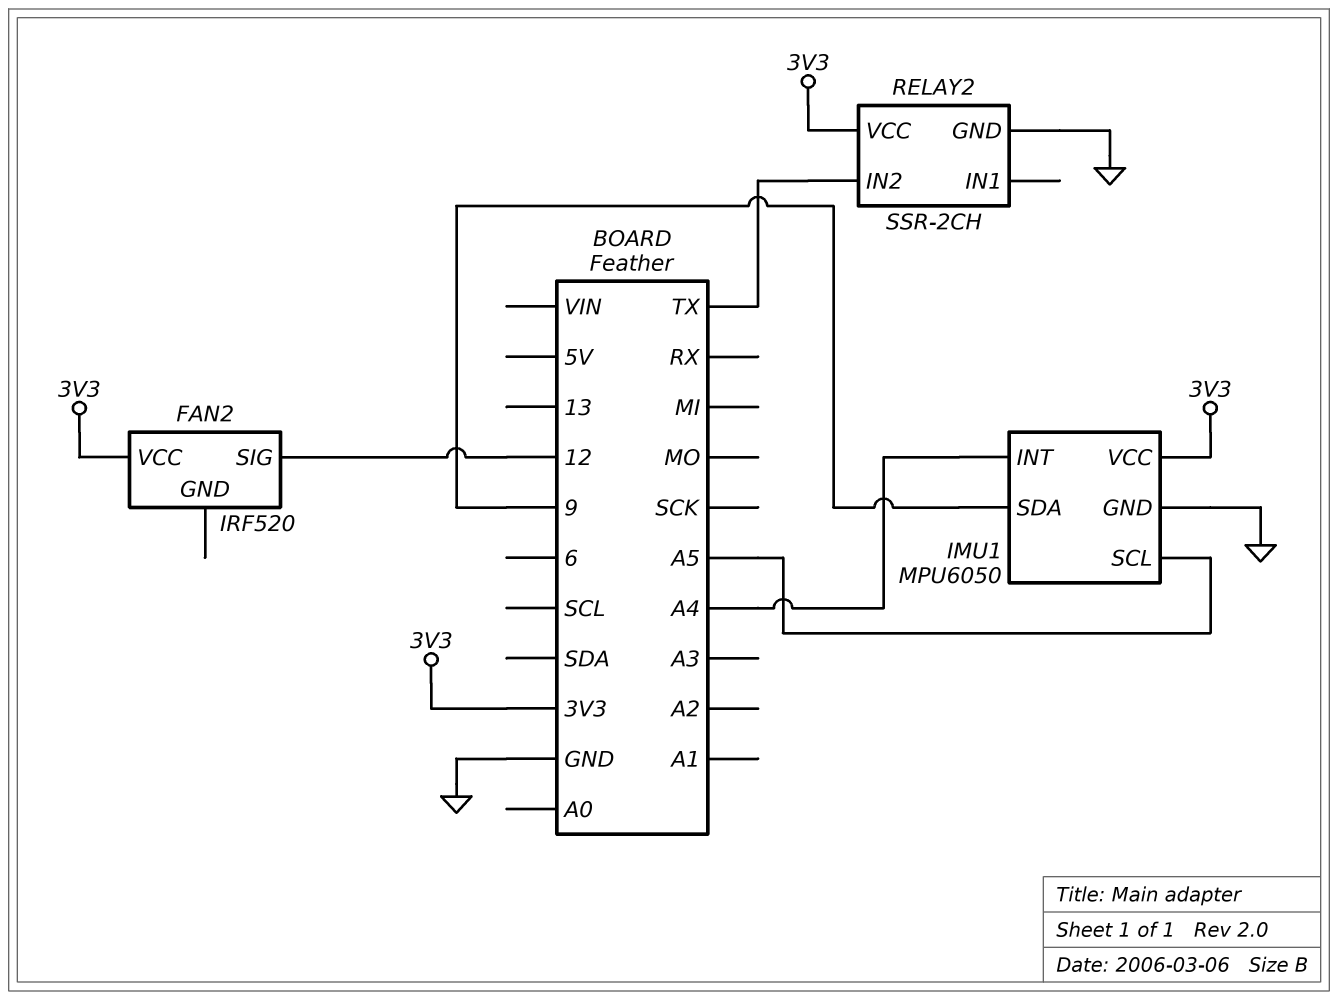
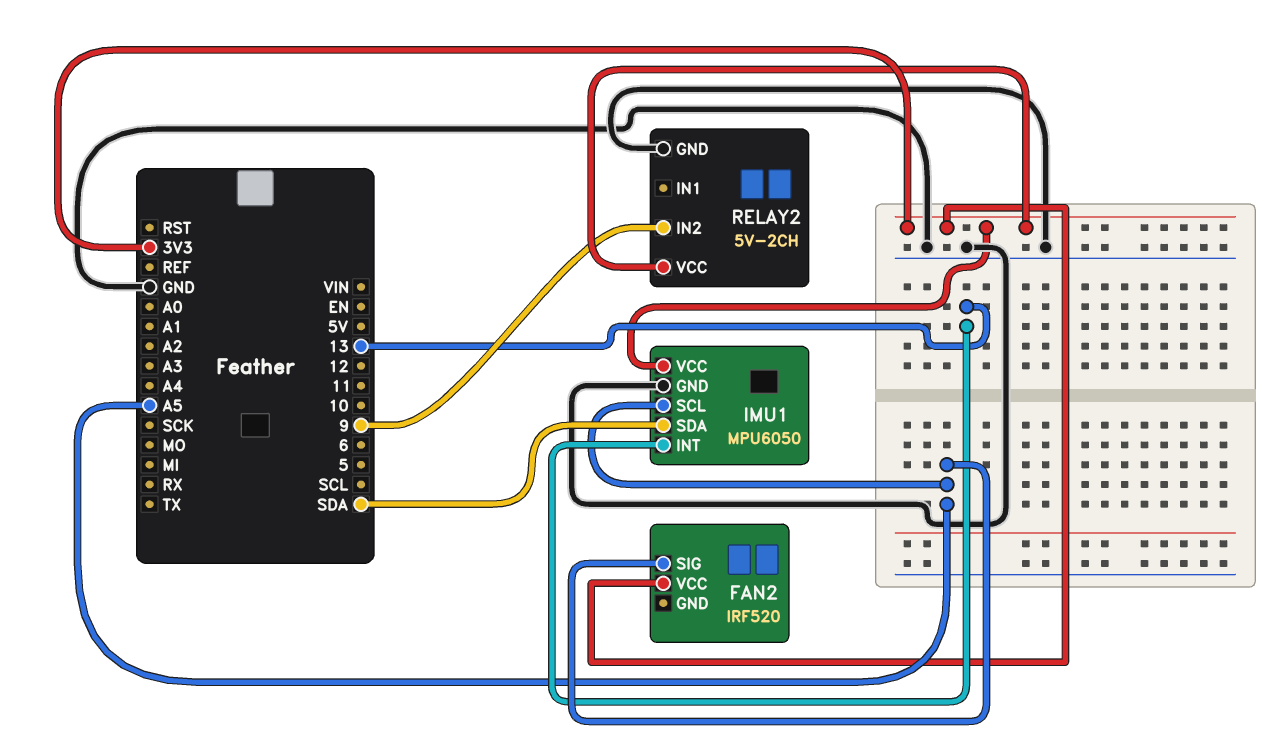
FAN2 pin SIG: 12 -> A5
IMU1 pin INT: A4 -> 13
IMU1 pin SDA: 9 -> SDA
RELAY2: SSR-2CH -> 5V-2CH
RELAY2 pin IN2: TX -> 9

